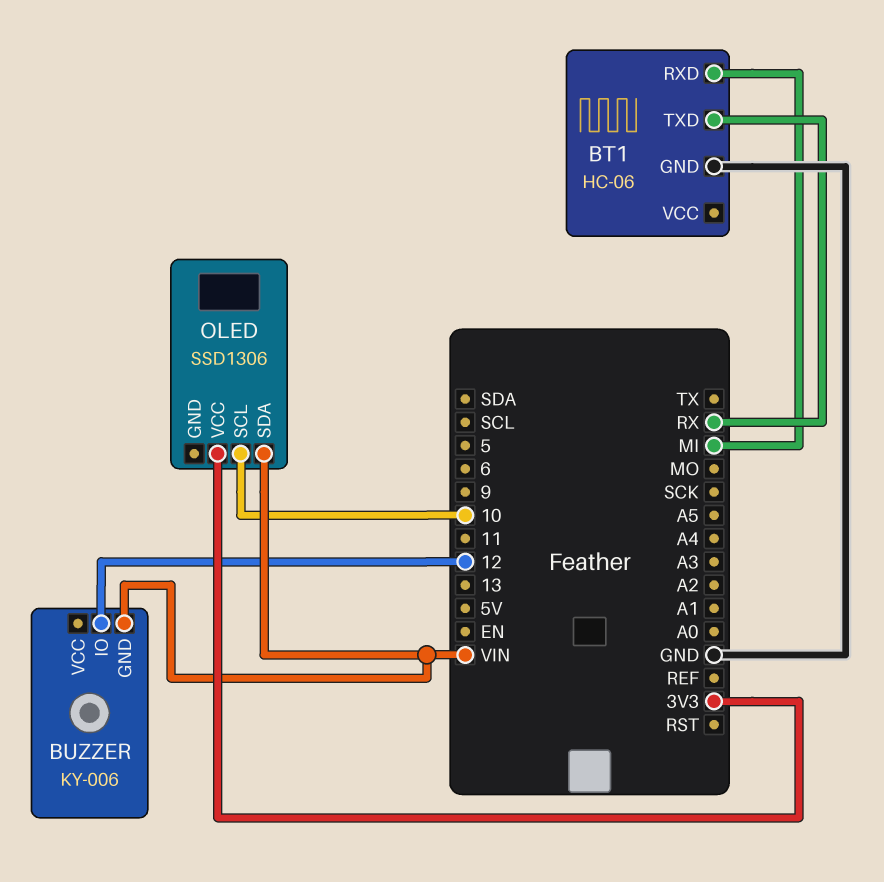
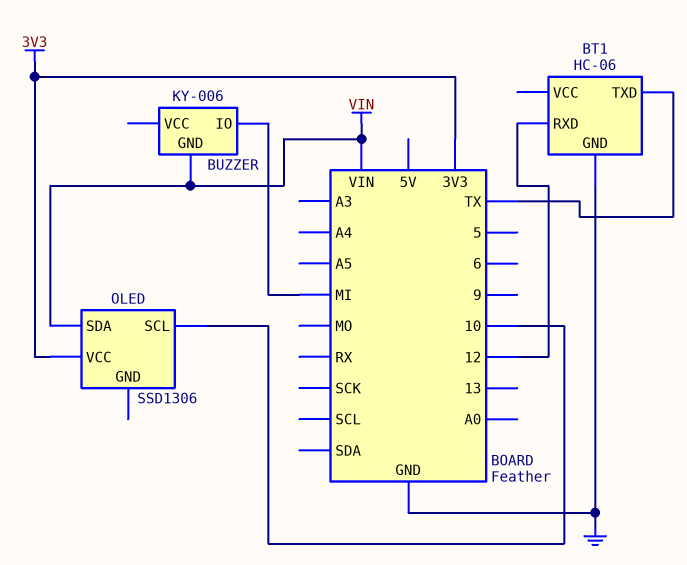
BT1 pin RXD: MI -> 12
BT1 pin TXD: RX -> TX
BUZZER pin IO: 12 -> MI

